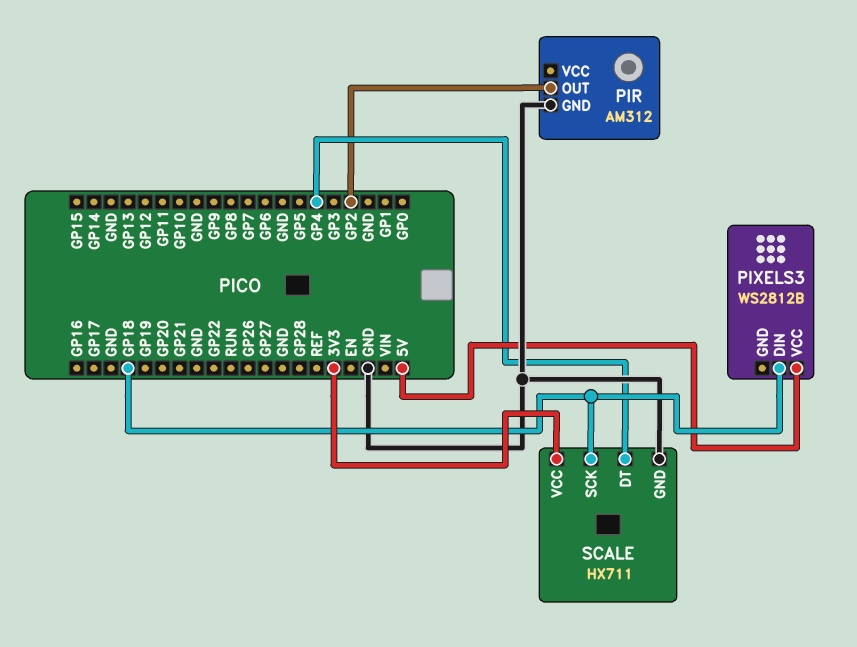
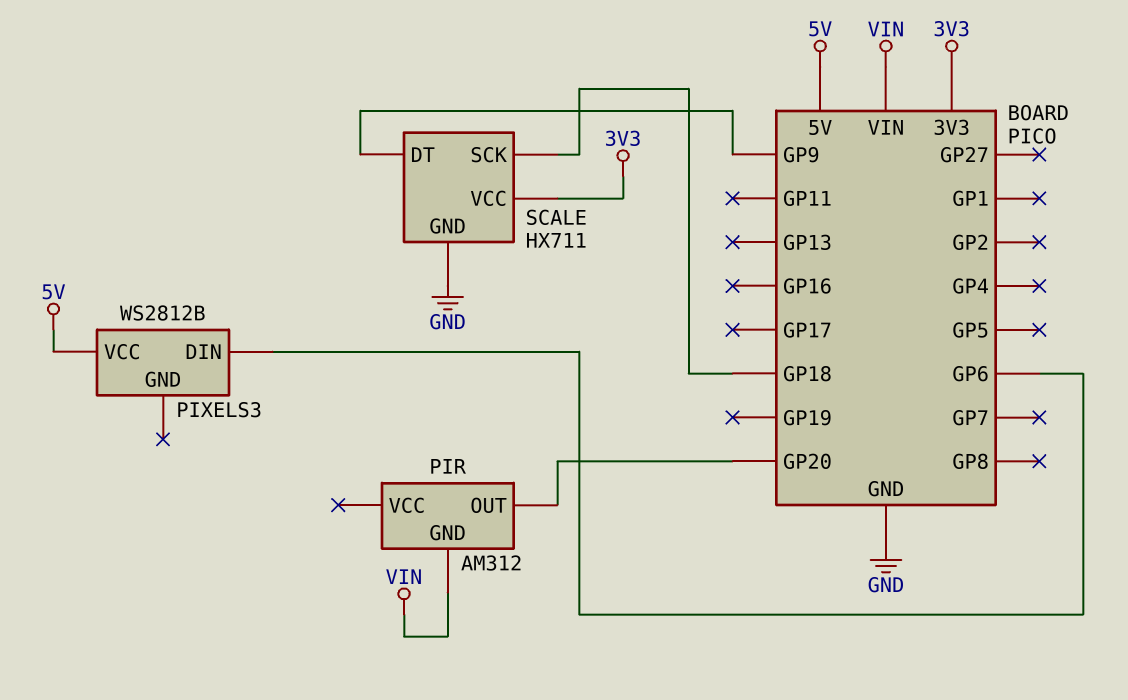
PIR pin GND: GND -> VIN
PIR pin OUT: GP2 -> GP20
PIXELS3 pin DIN: GP18 -> GP6
SCALE pin DT: GP4 -> GP9

